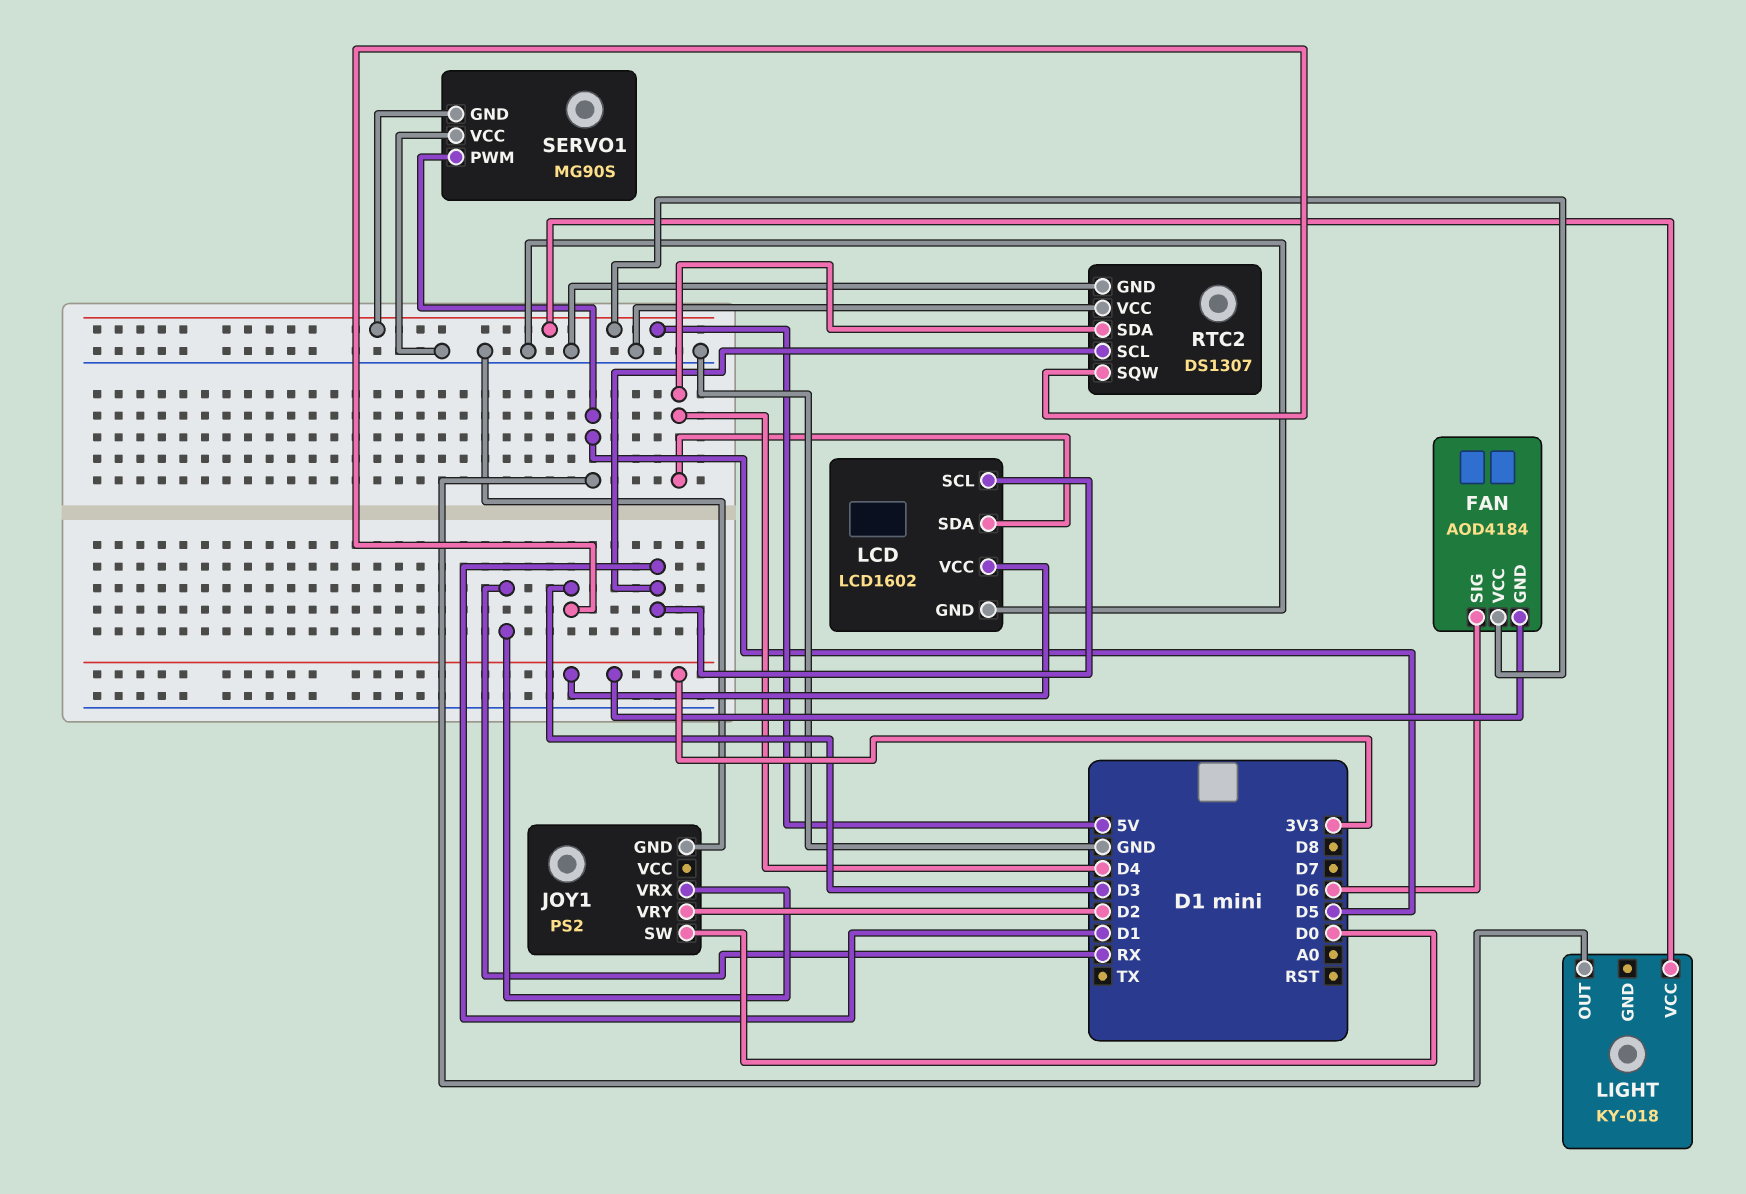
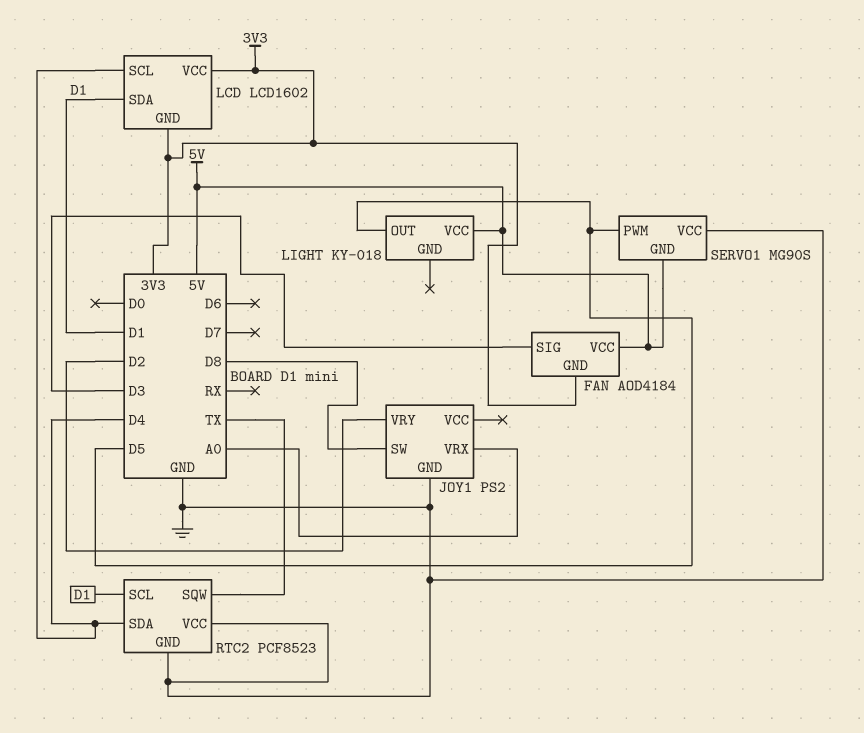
FAN pin SIG: D6 -> D3
JOY1 pin SW: D0 -> D8
JOY1 pin VRX: RX -> A0
LCD pin GND: GND -> 3V3
LCD pin SCL: D1 -> D4
LCD pin SDA: D4 -> D1
RTC2: DS1307 -> PCF8523
RTC2 pin SQW: D3 -> TX

